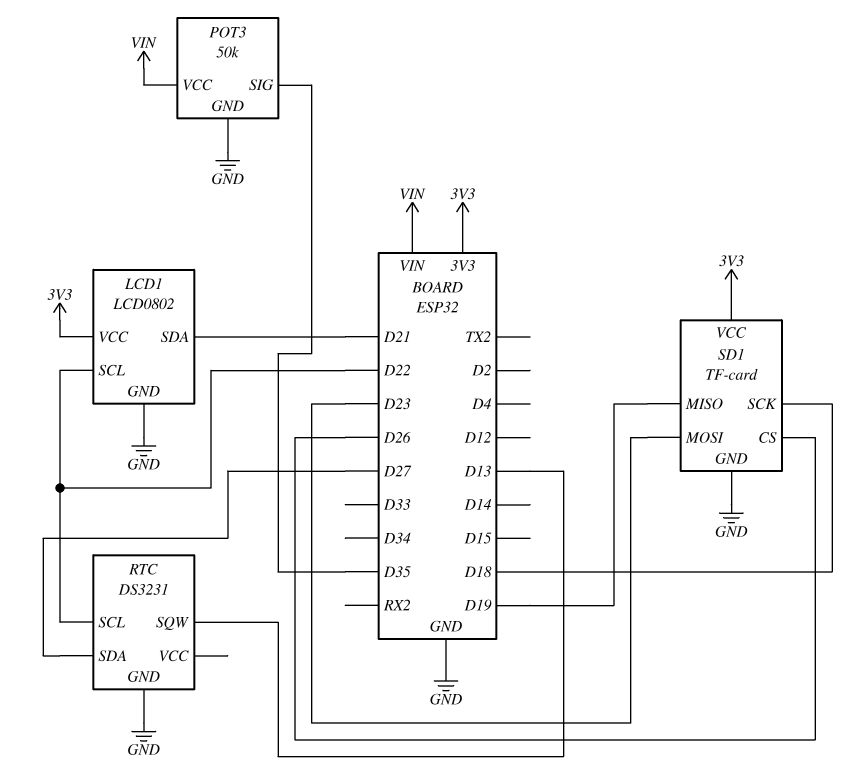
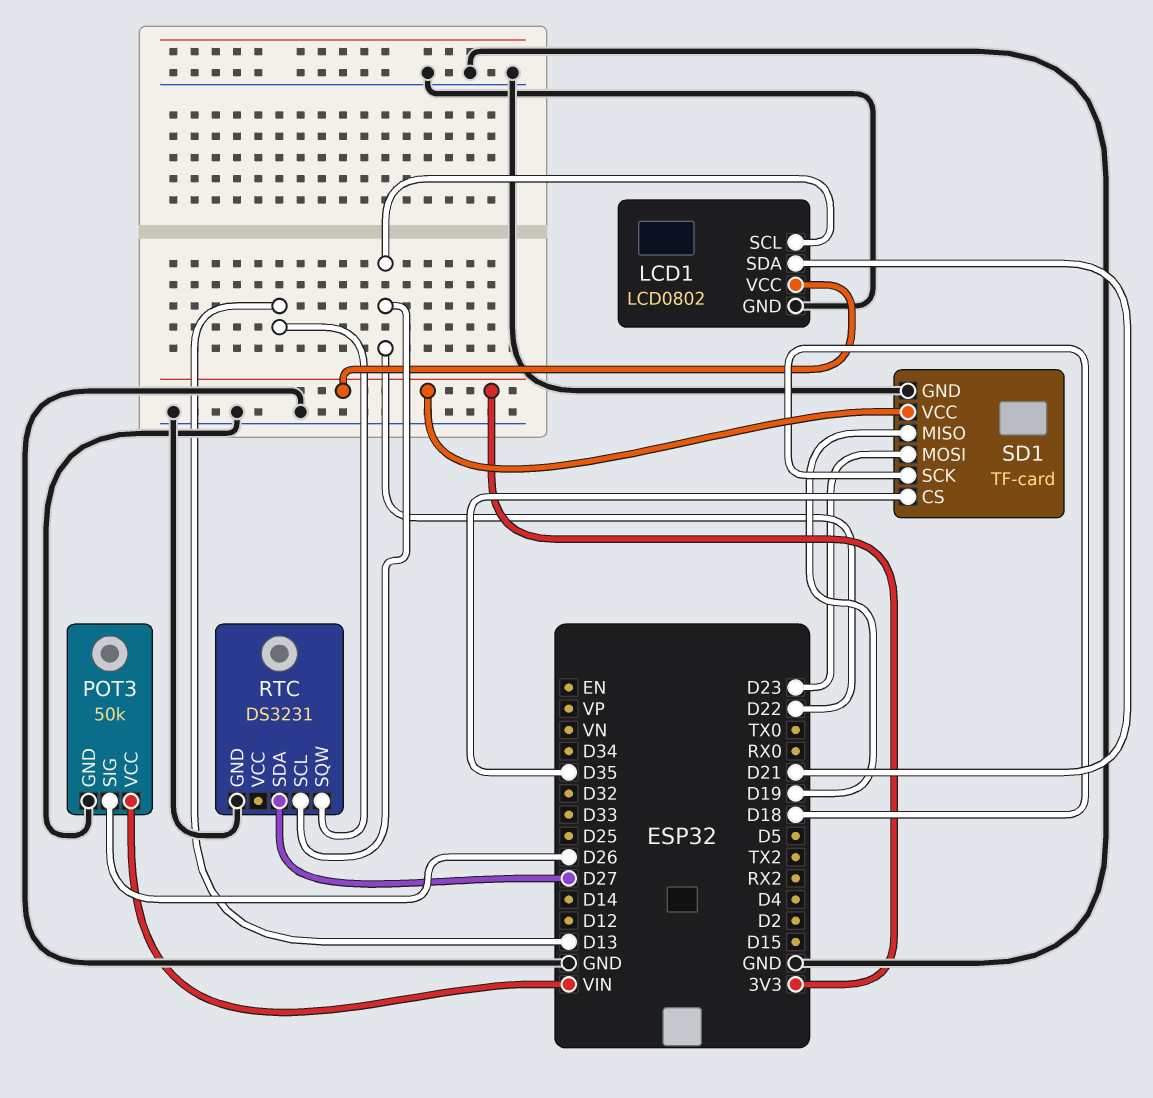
POT3 pin SIG: D35 -> D26
SD1 pin CS: D26 -> D35

